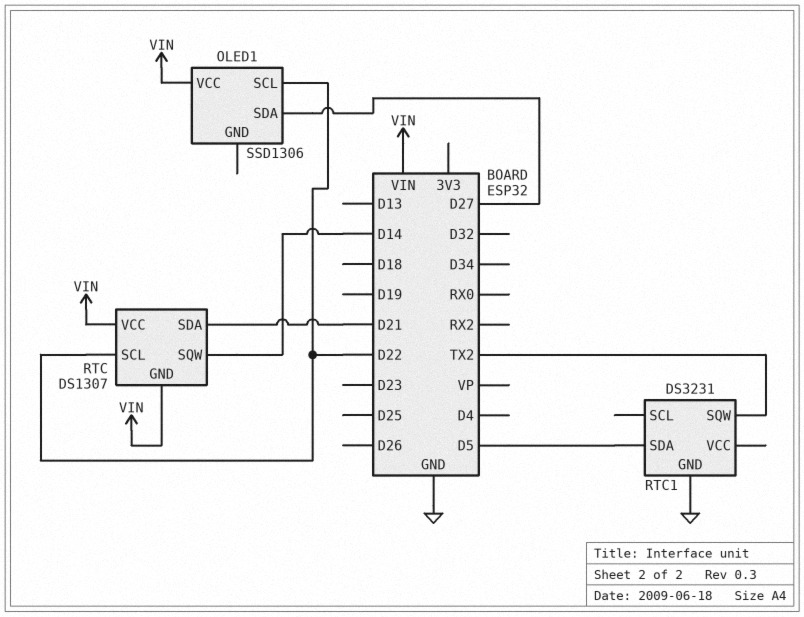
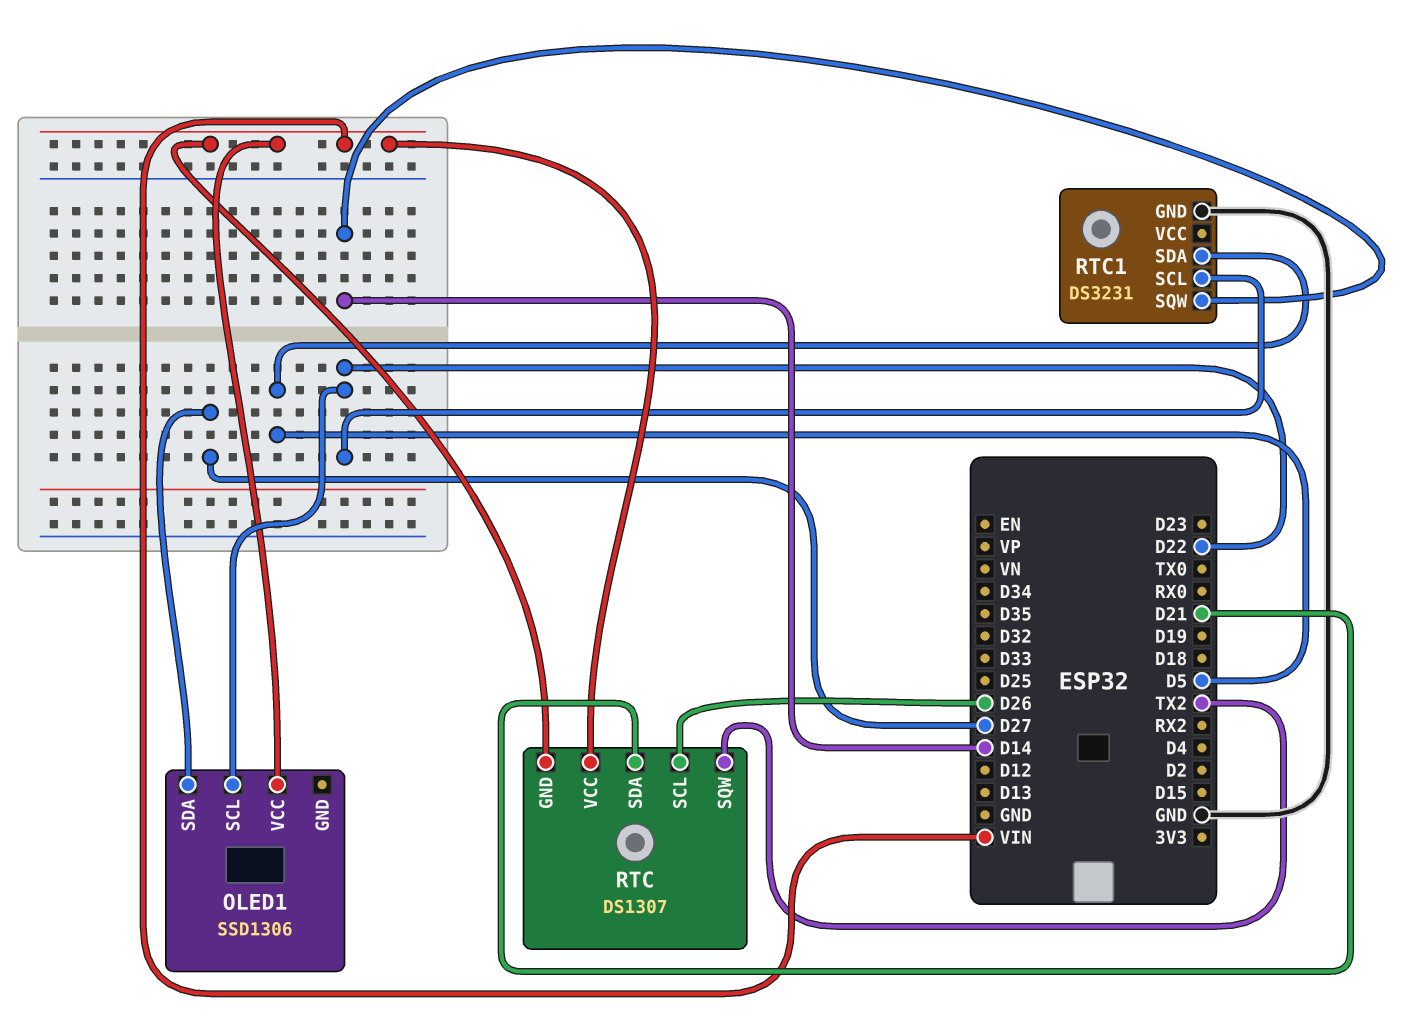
RTC pin SCL: D22 -> D26
RTC pin SQW: D14 -> TX2
RTC1 pin SCL: none -> D22
RTC1 pin SQW: TX2 -> D14

